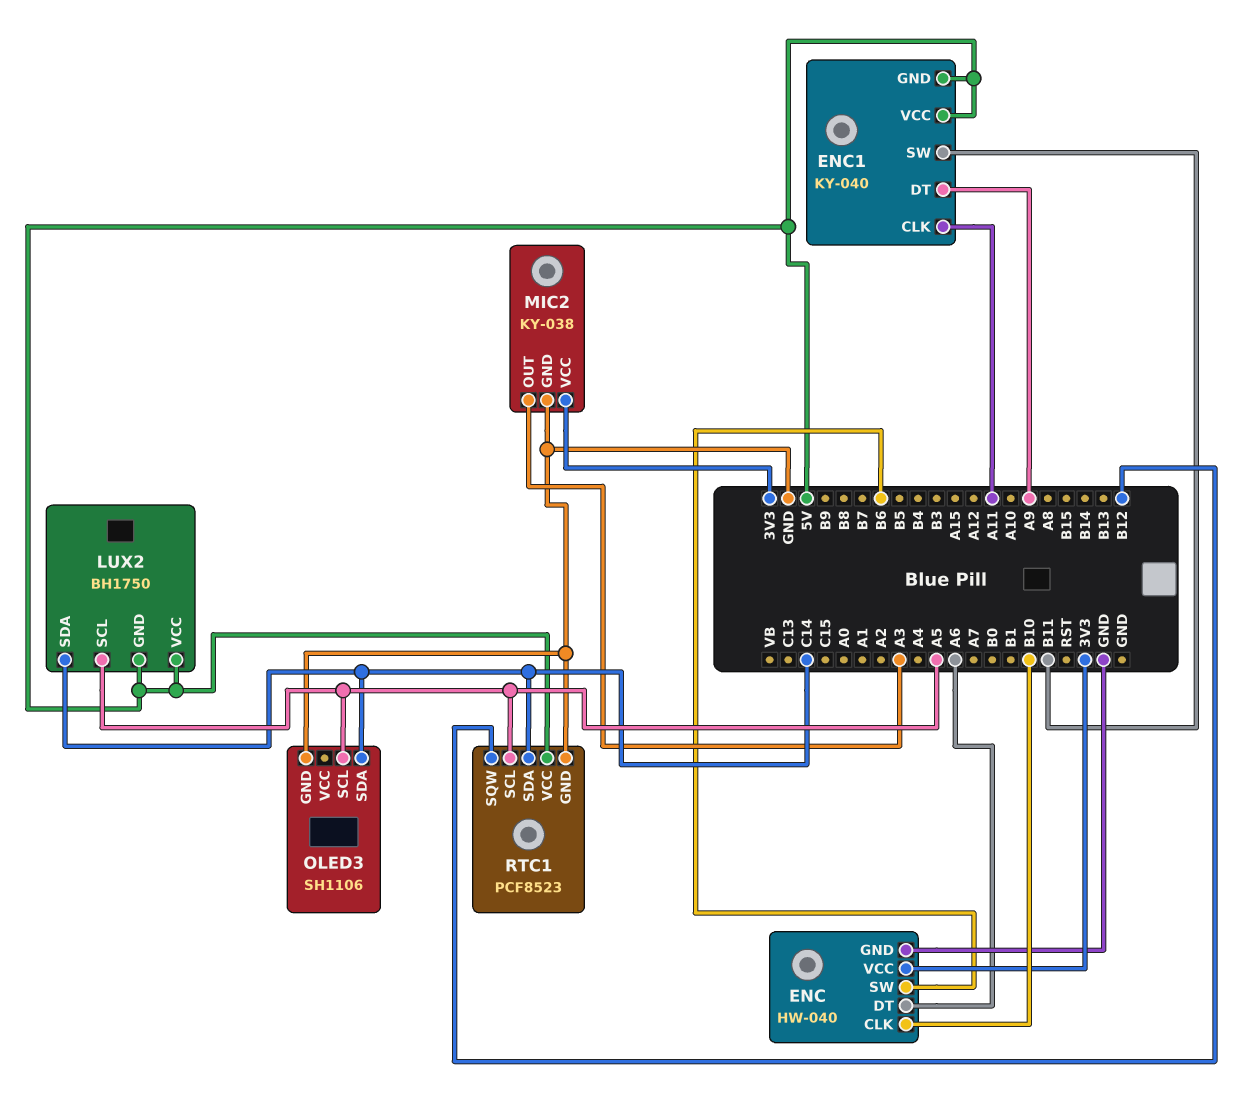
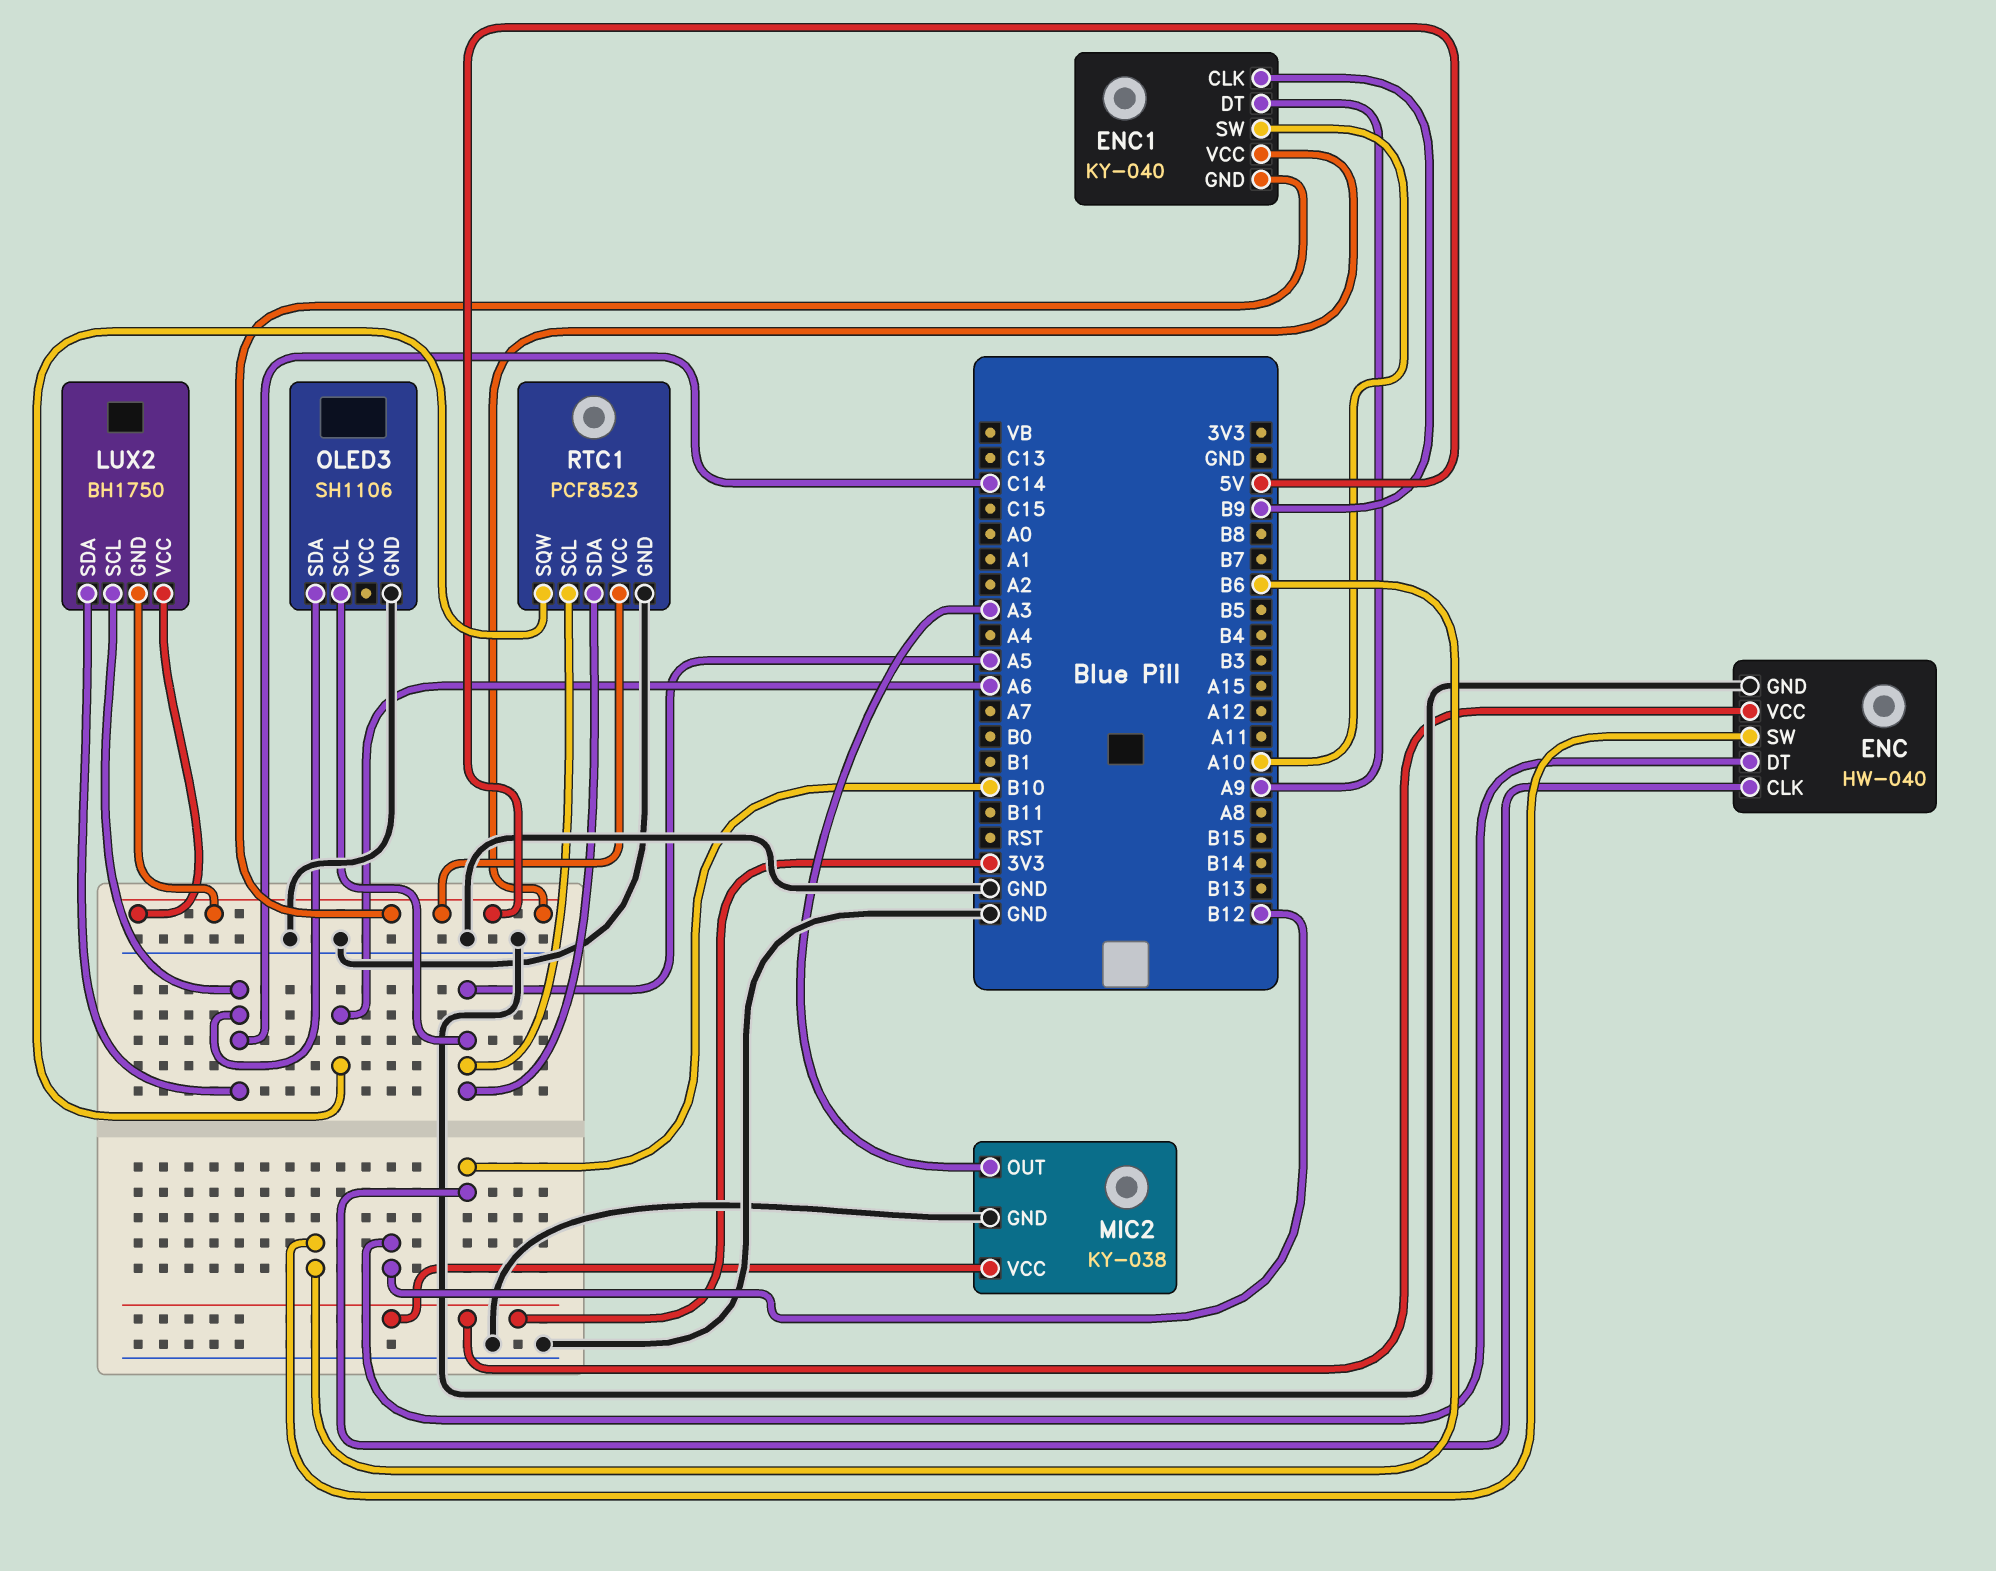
ENC pin DT: A6 -> B12
ENC1 pin CLK: A11 -> B9
ENC1 pin SW: B11 -> A10
LUX2 pin SCL: A5 -> C14
RTC1 pin SDA: C14 -> A5
RTC1 pin SQW: B12 -> A6

